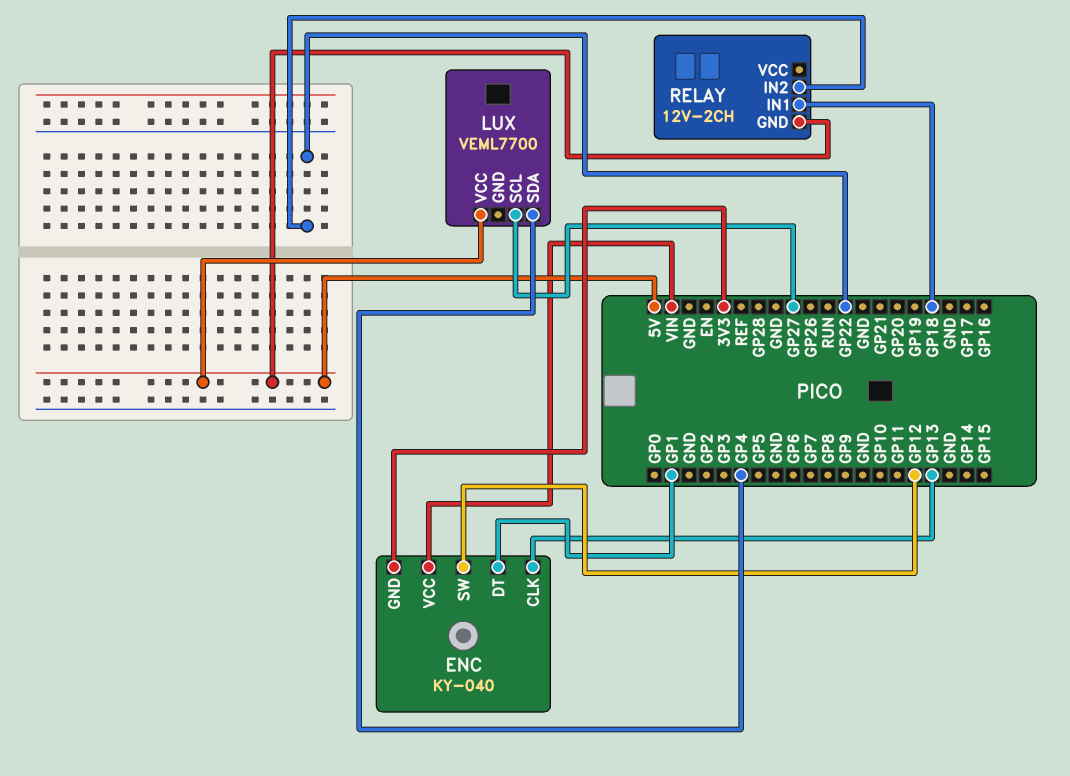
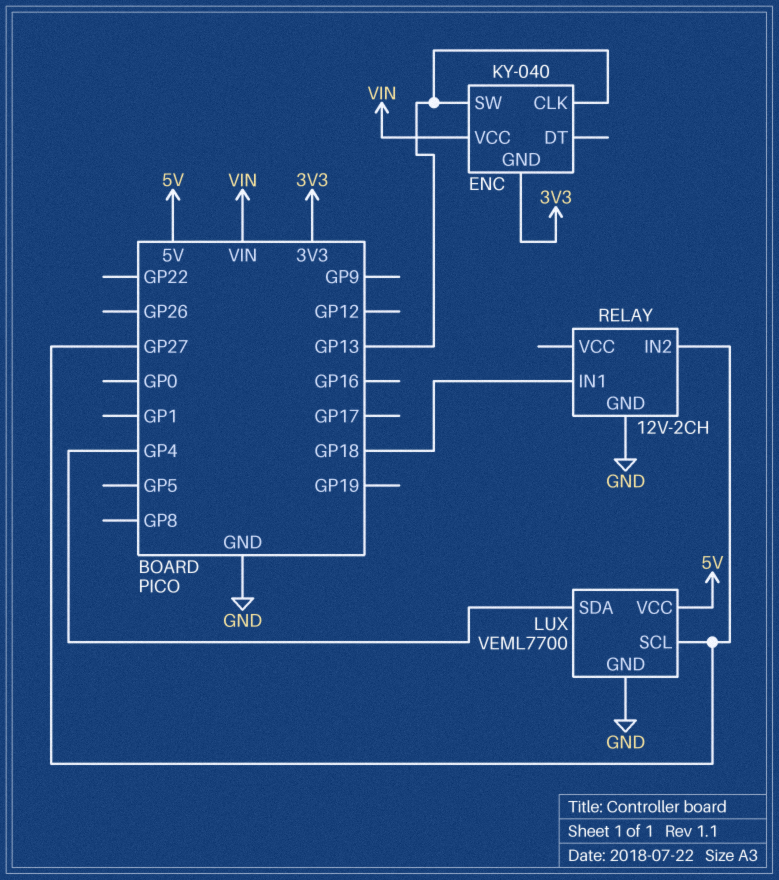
ENC pin DT: GP1 -> none
ENC pin SW: GP12 -> GP13
LUX pin GND: none -> GND
RELAY pin GND: 5V -> GND
RELAY pin IN2: GP22 -> GP27

